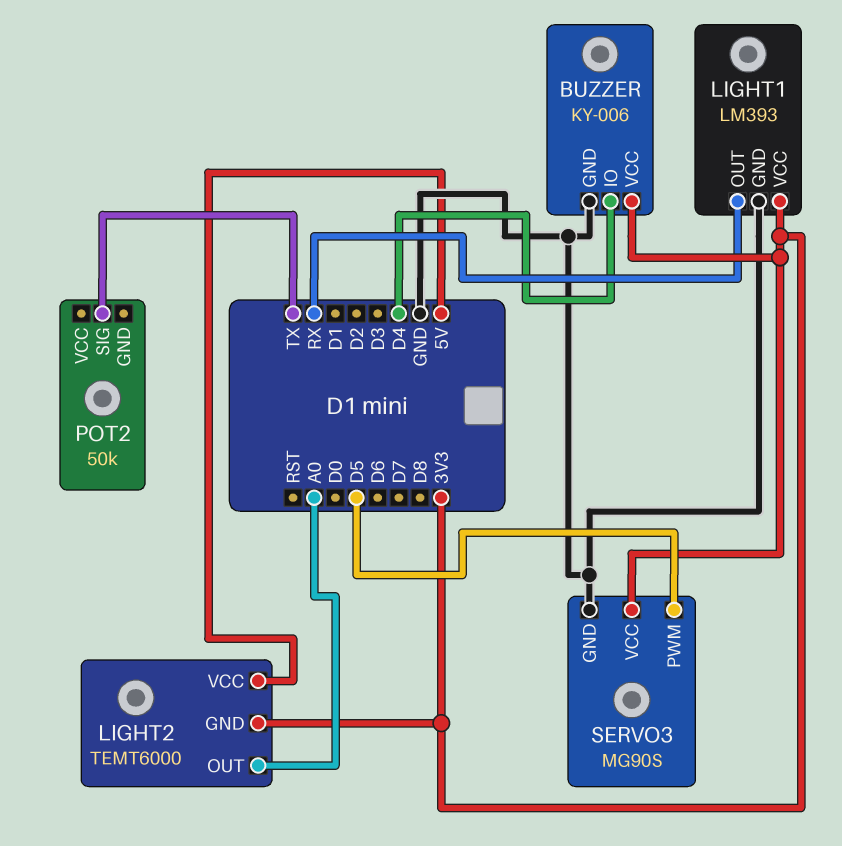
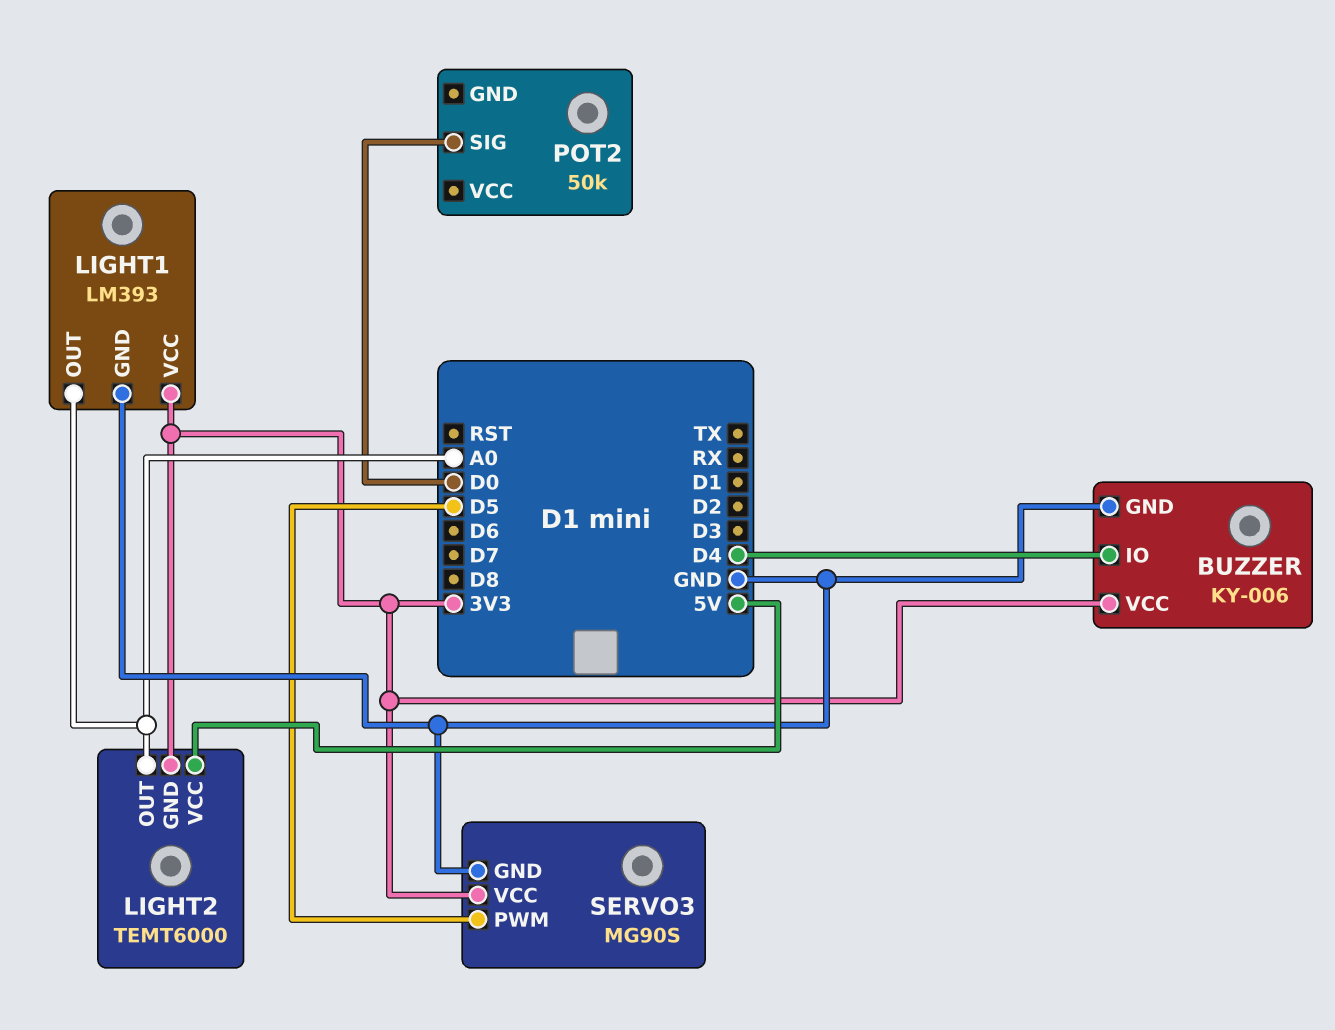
LIGHT1 pin OUT: RX -> A0
POT2 pin SIG: TX -> D0

